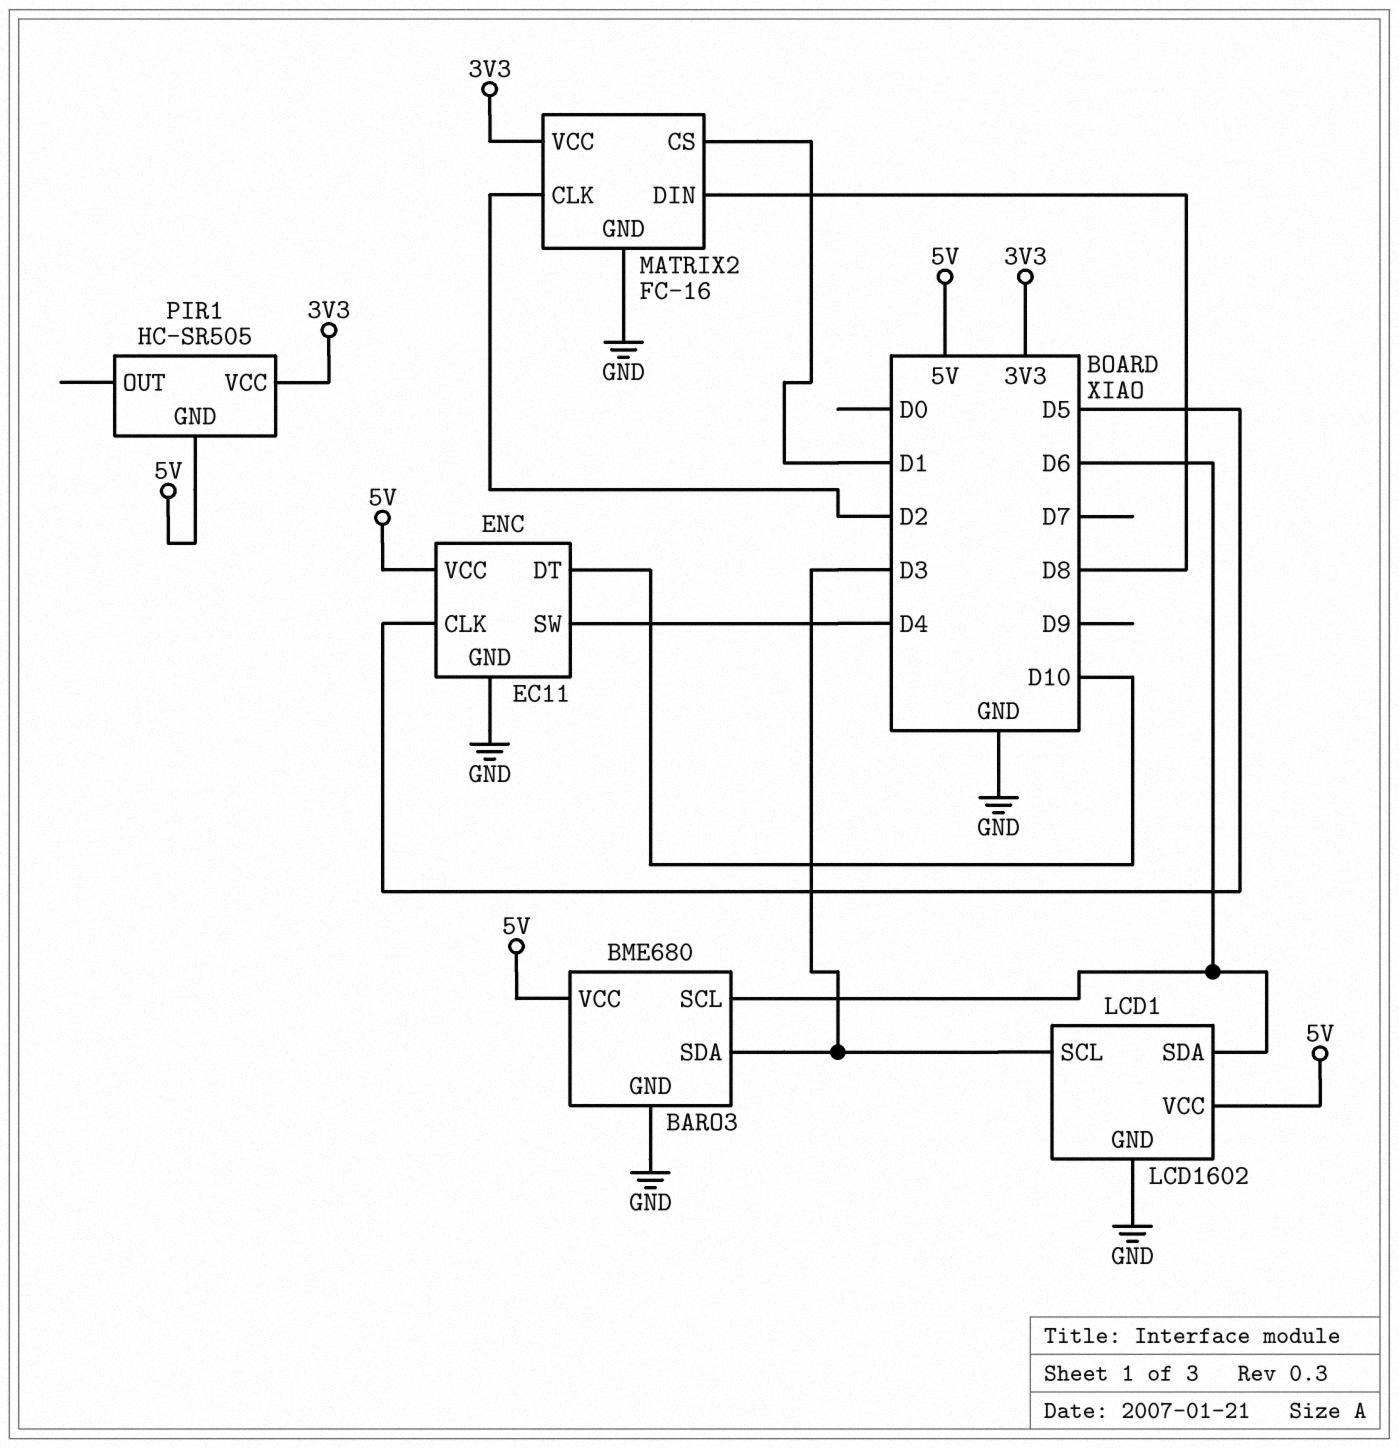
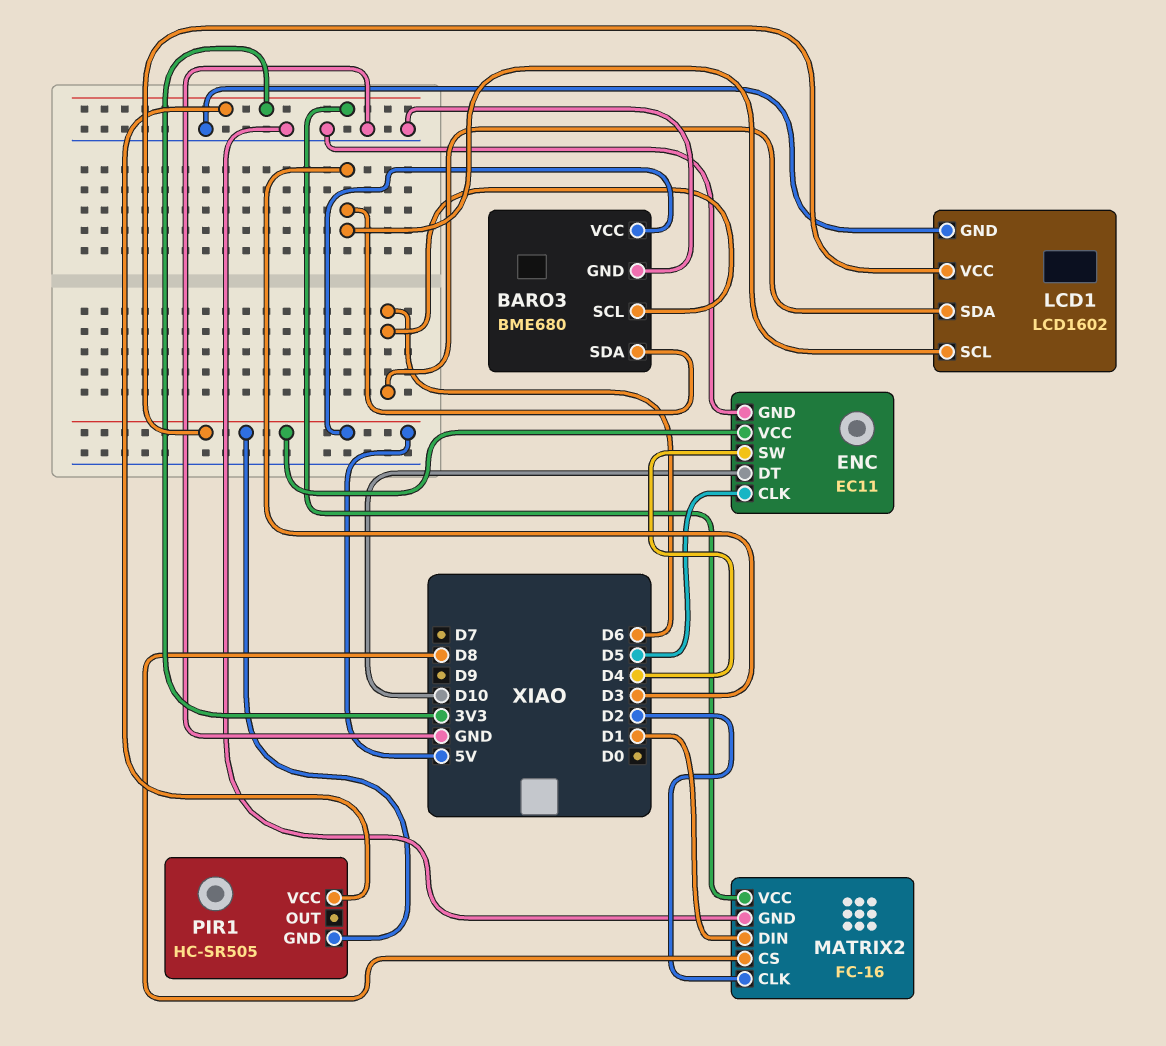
MATRIX2 pin CS: D1 -> D8
MATRIX2 pin DIN: D8 -> D1

